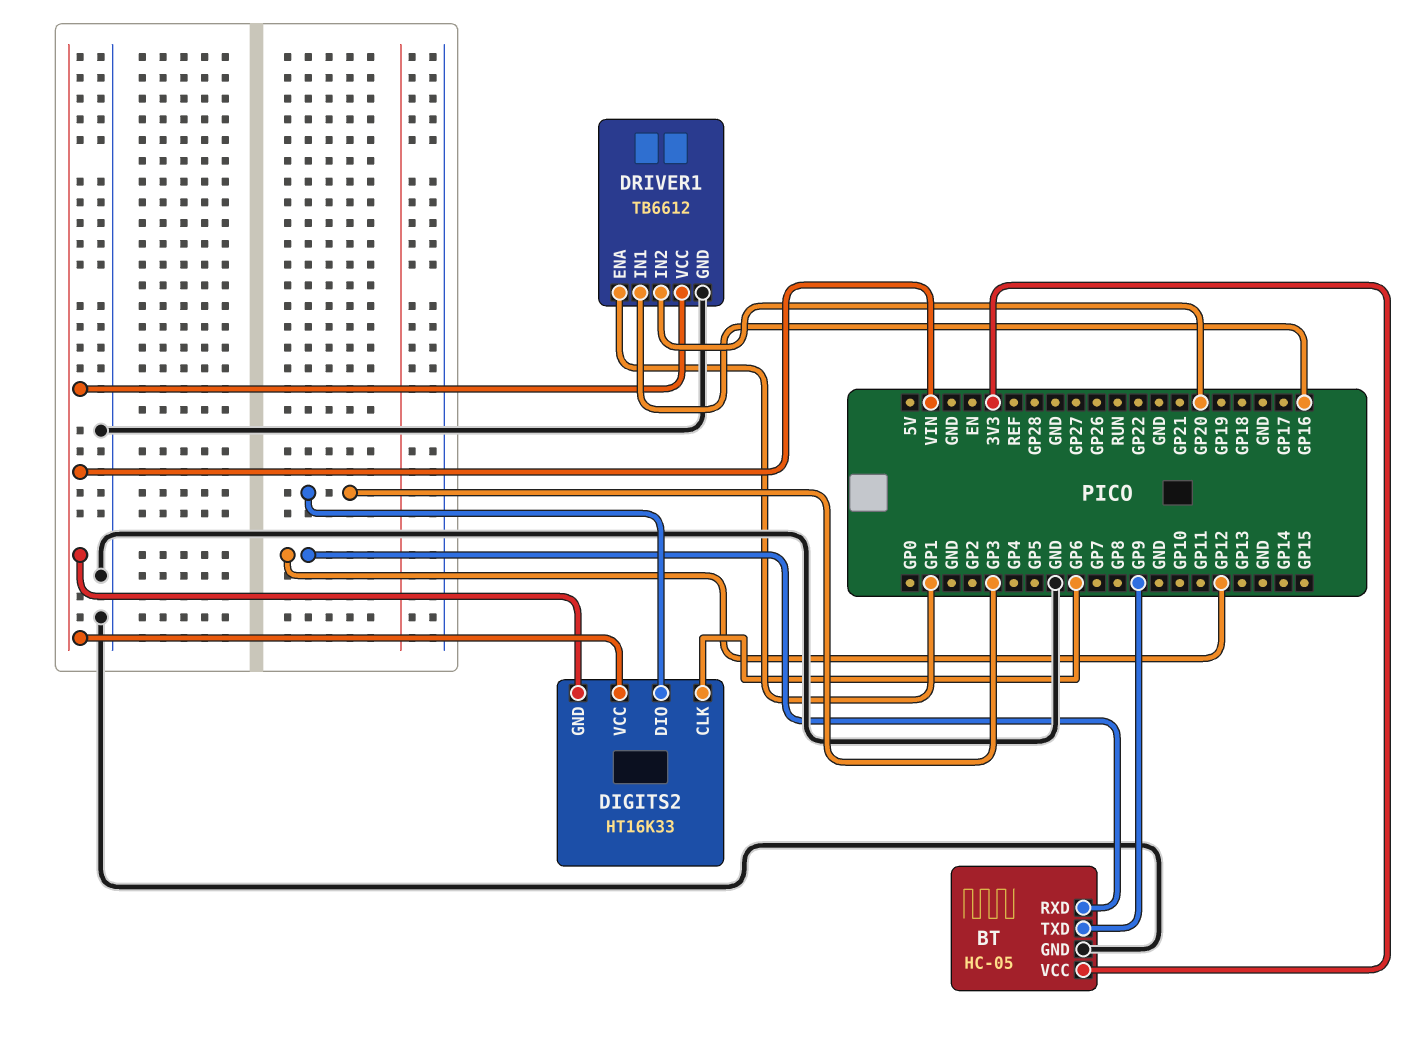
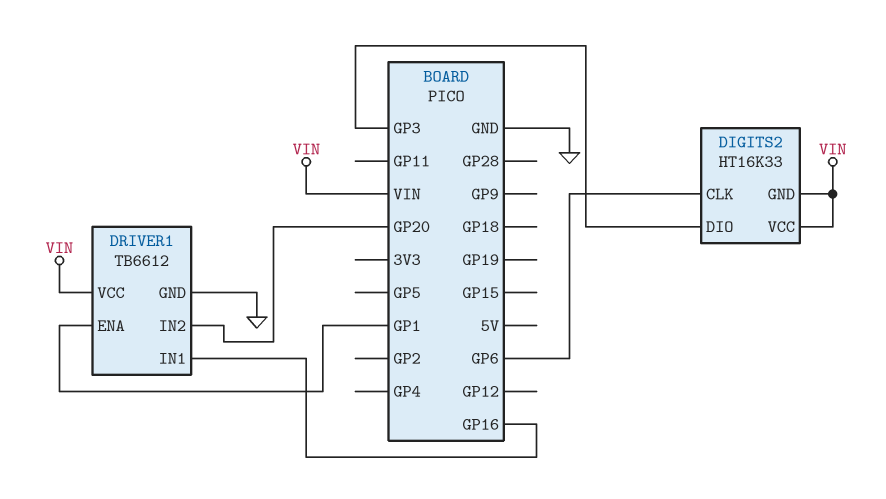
BT: HC-05 -> none
BT pin GND: GND -> none
BT pin RXD: GP12 -> none
BT pin TXD: GP9 -> none
BT pin VCC: 3V3 -> none

